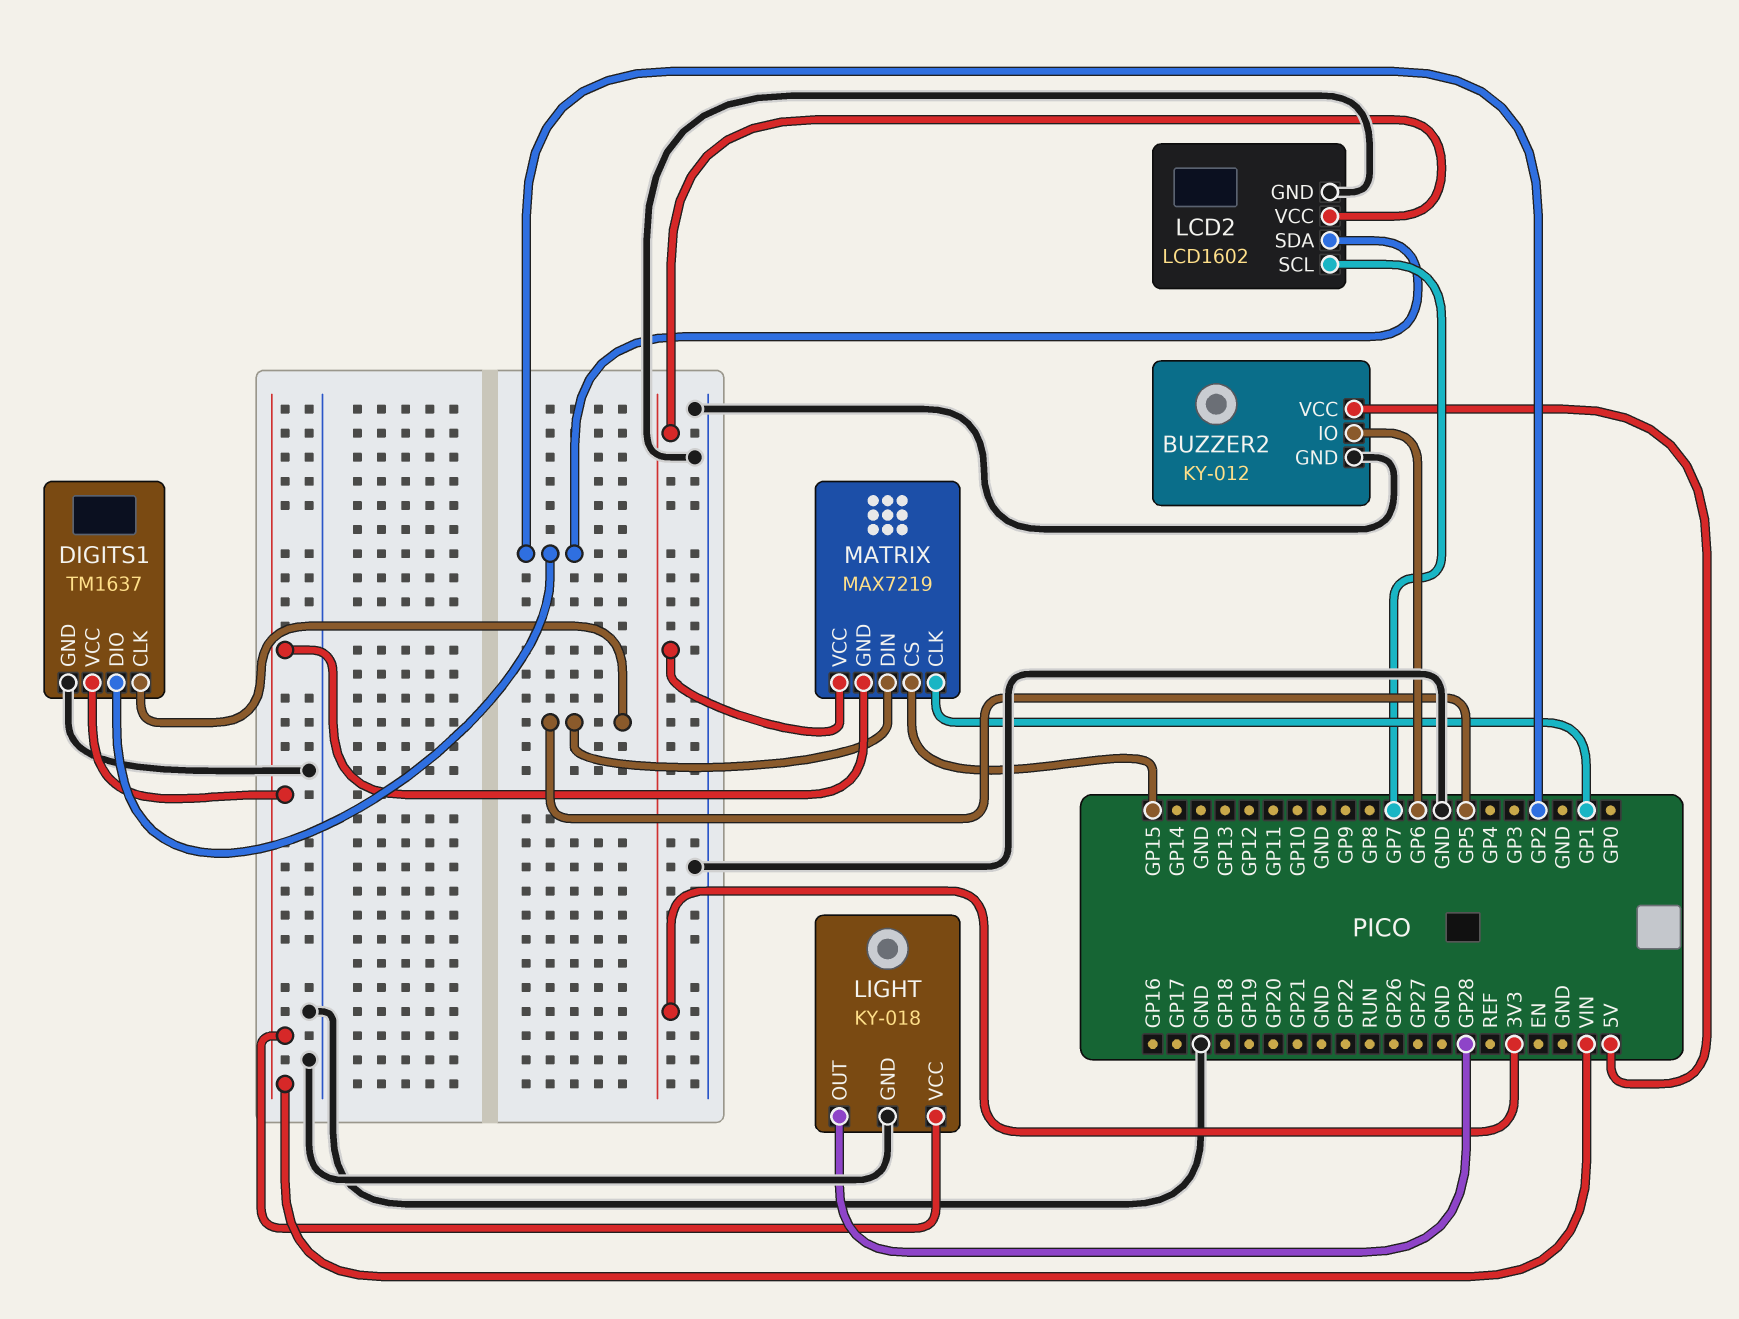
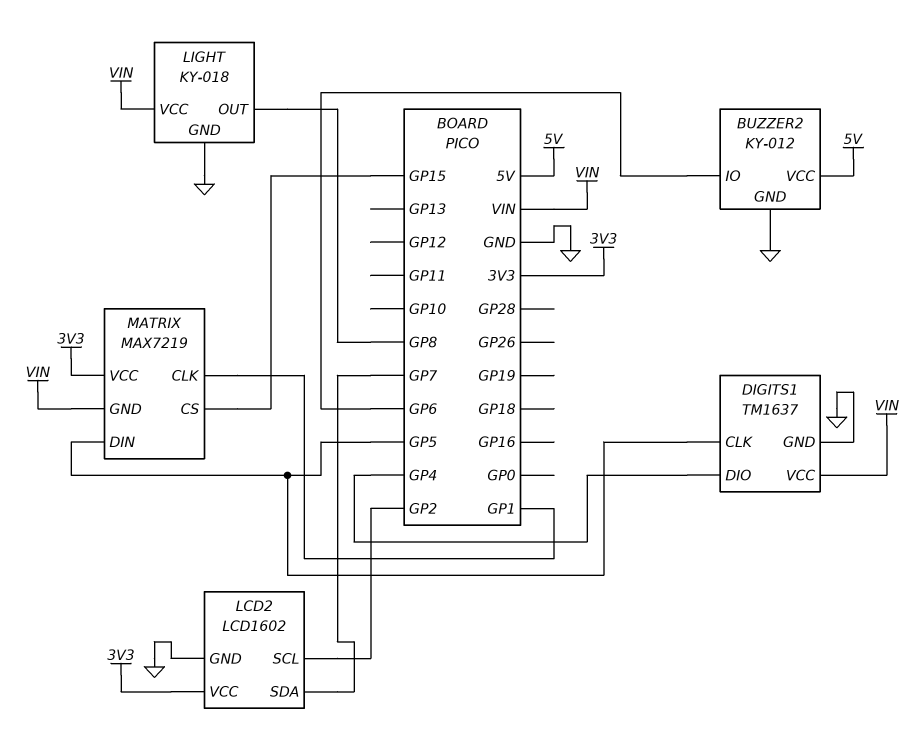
DIGITS1 pin DIO: GP2 -> GP4
LCD2 pin SCL: GP7 -> GP2
LCD2 pin SDA: GP2 -> GP7
LIGHT pin OUT: GP28 -> GP8

